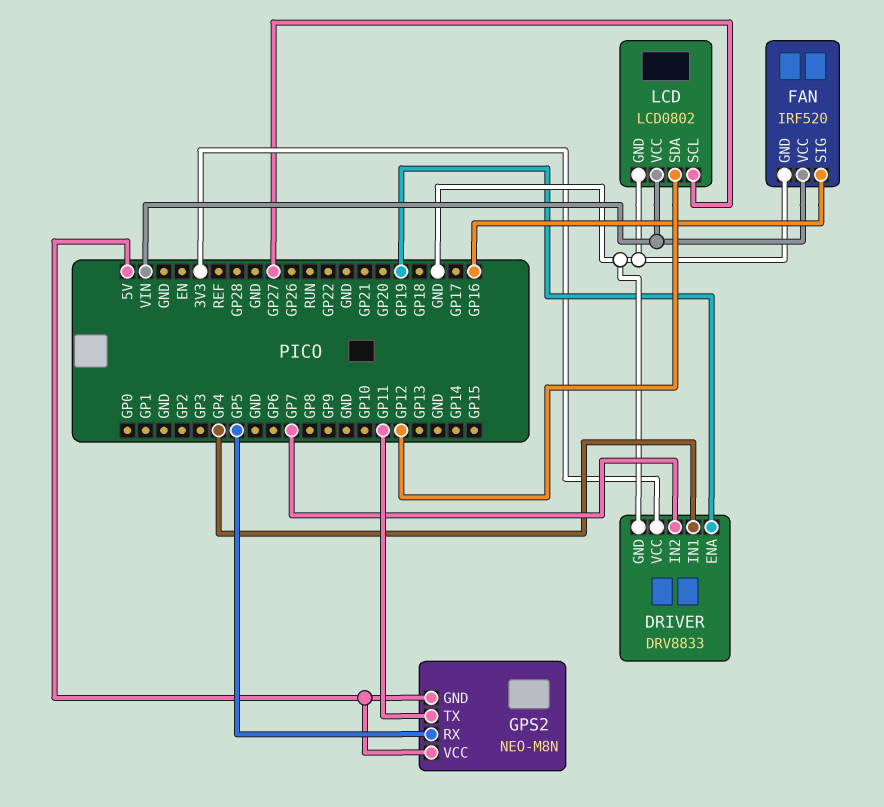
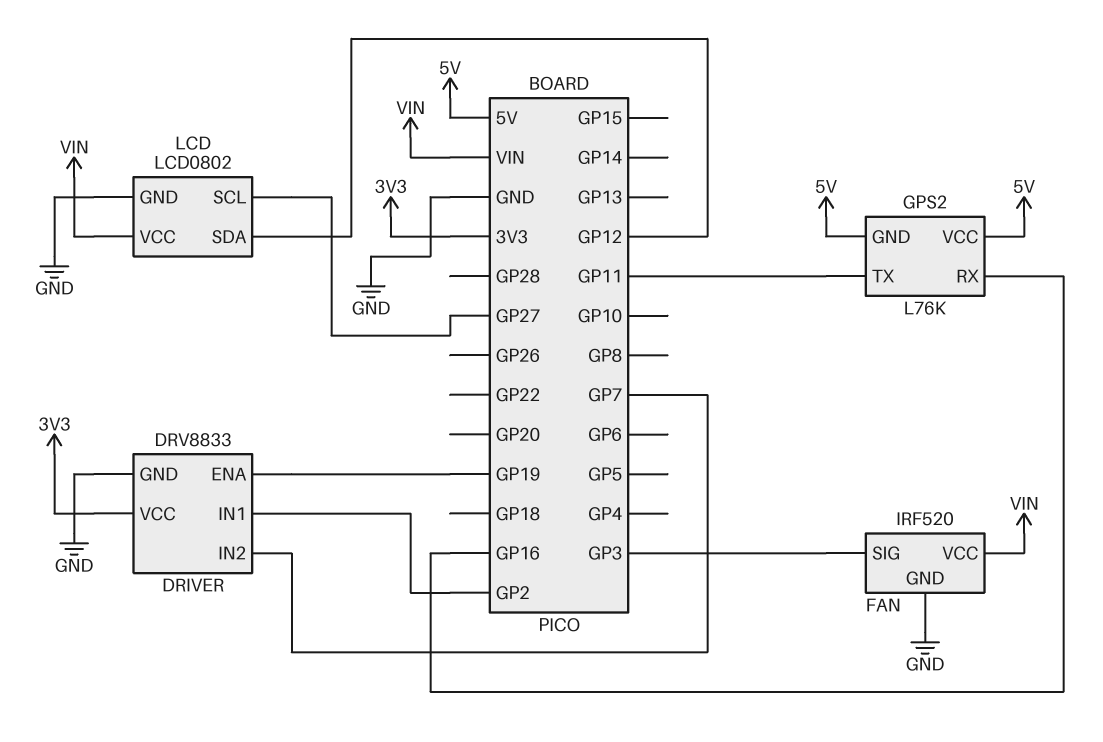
DRIVER pin IN1: GP4 -> GP2
FAN pin SIG: GP16 -> GP3
GPS2: NEO-M8N -> L76K
GPS2 pin RX: GP5 -> GP16

